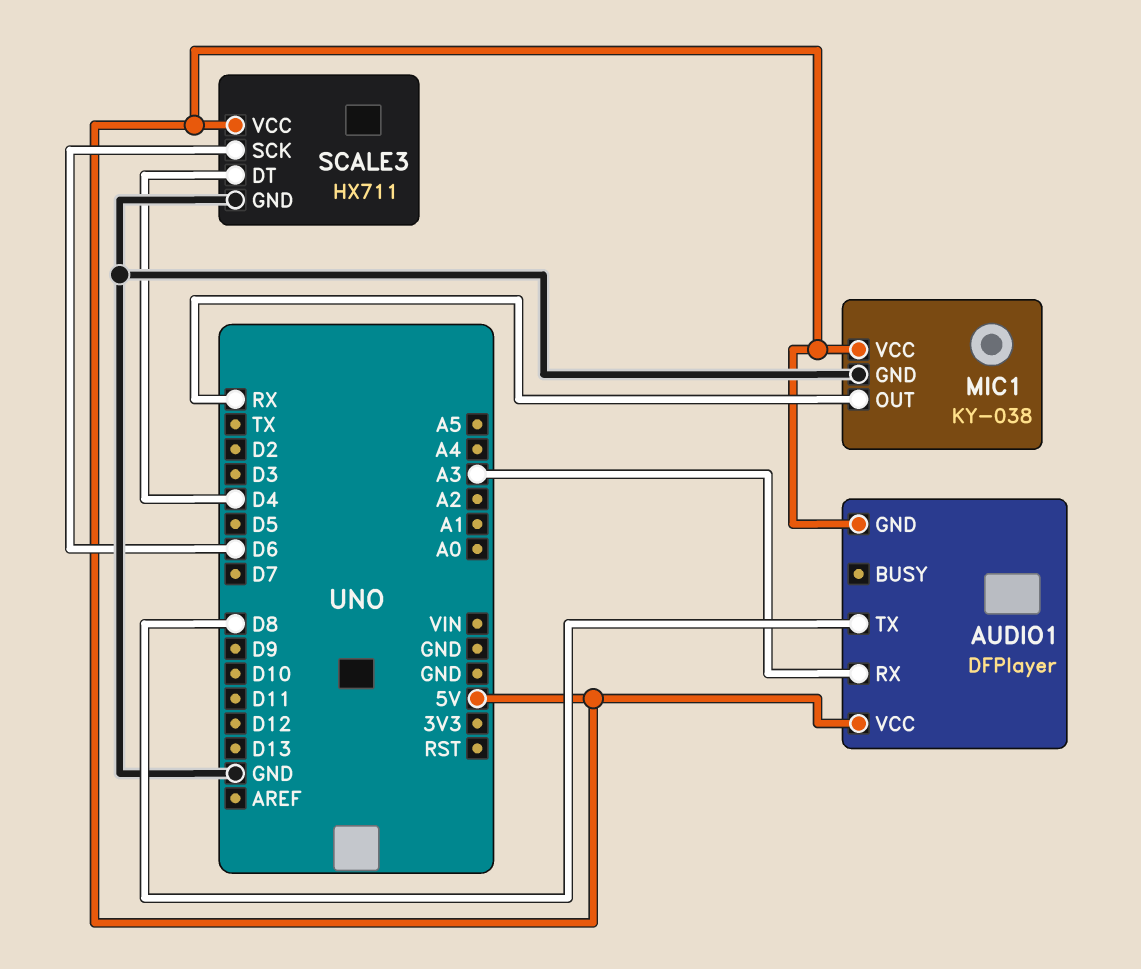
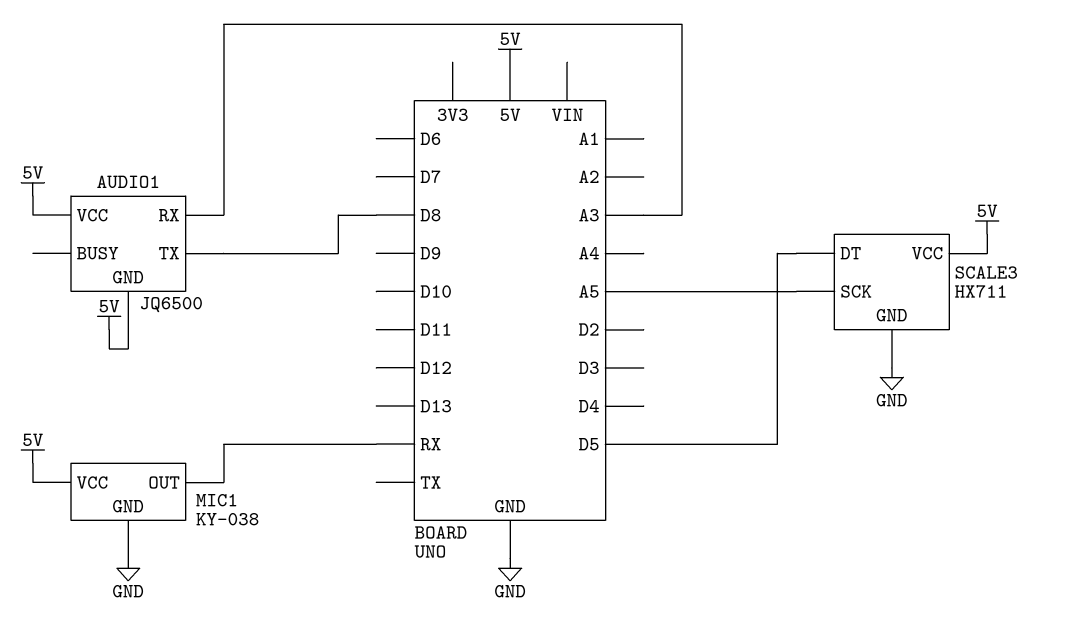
AUDIO1: DFPlayer -> JQ6500
SCALE3 pin DT: D4 -> D5
SCALE3 pin SCK: D6 -> A5

